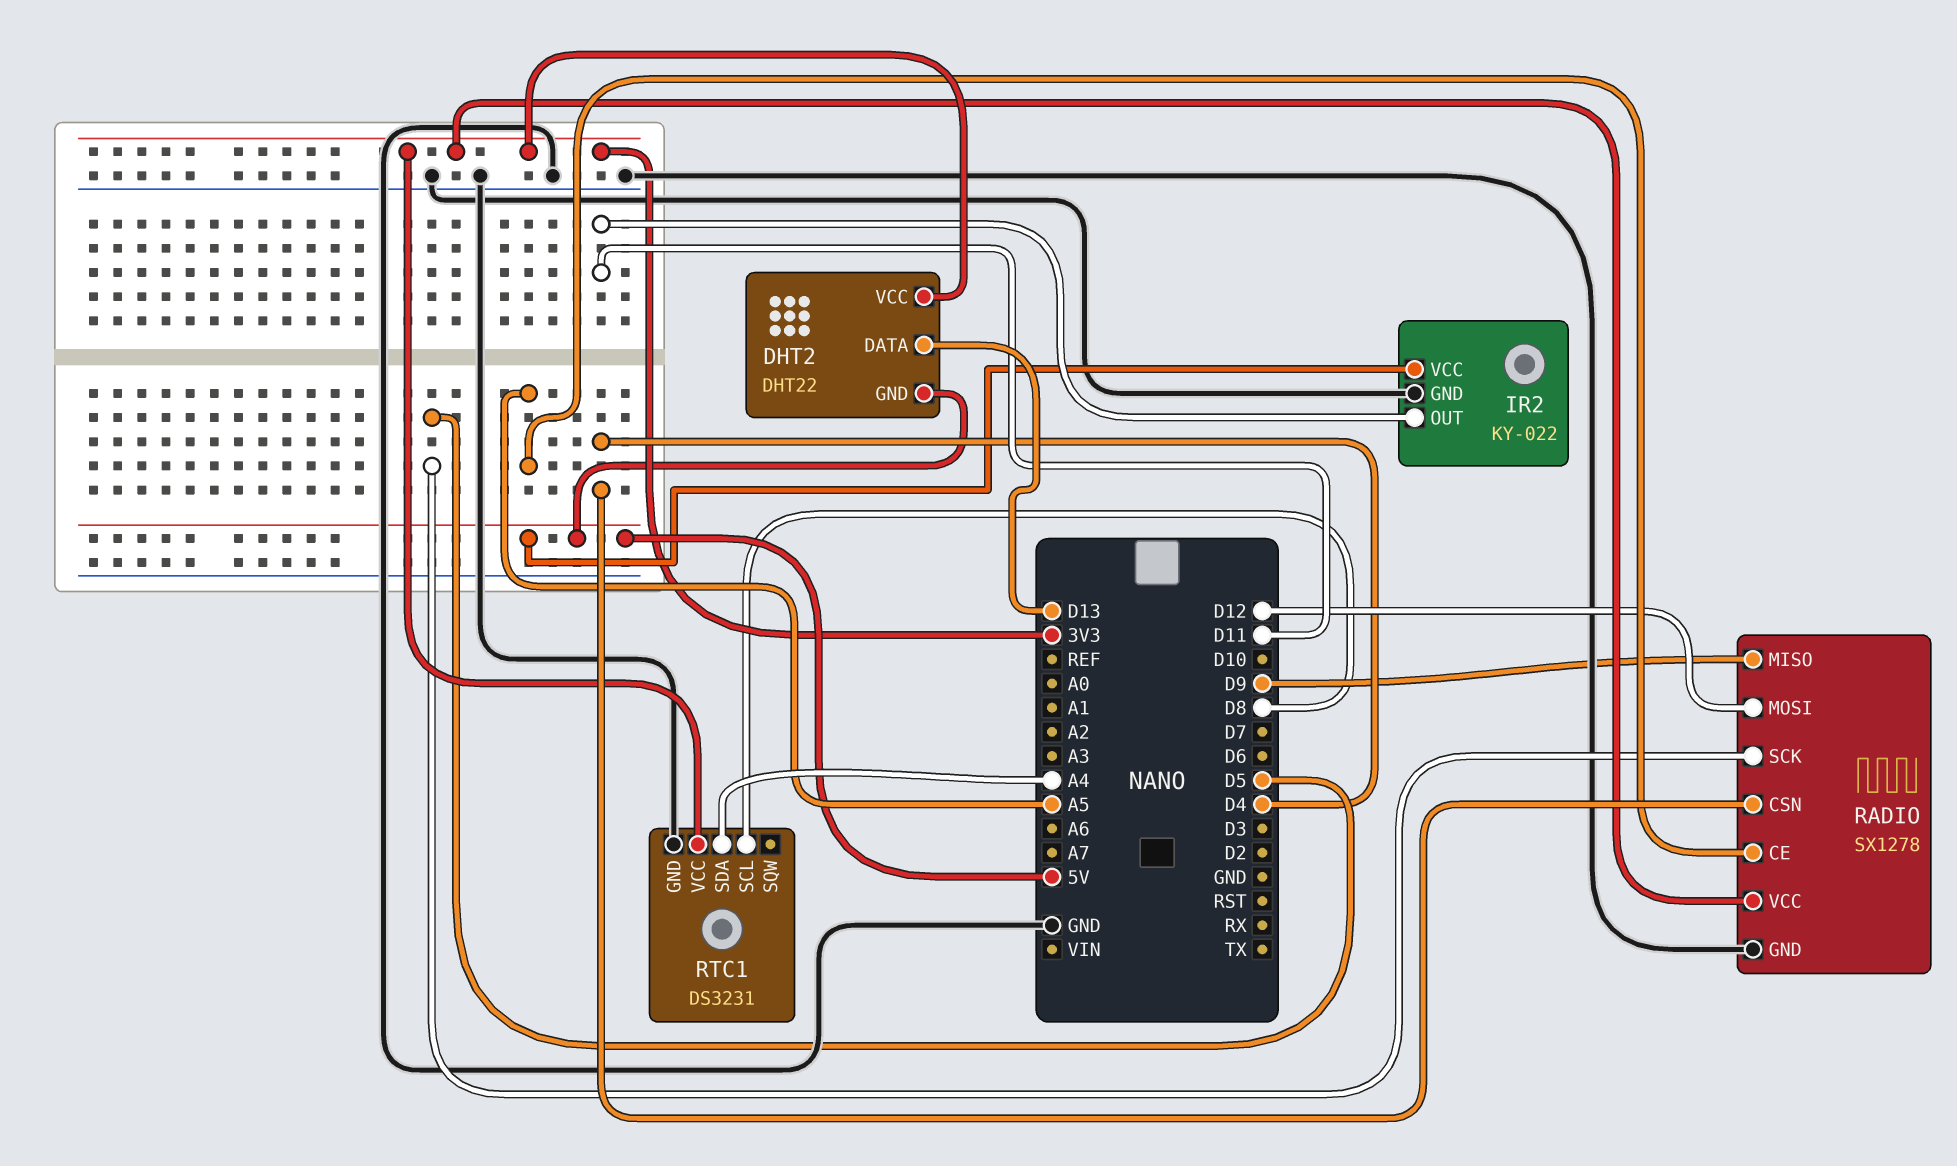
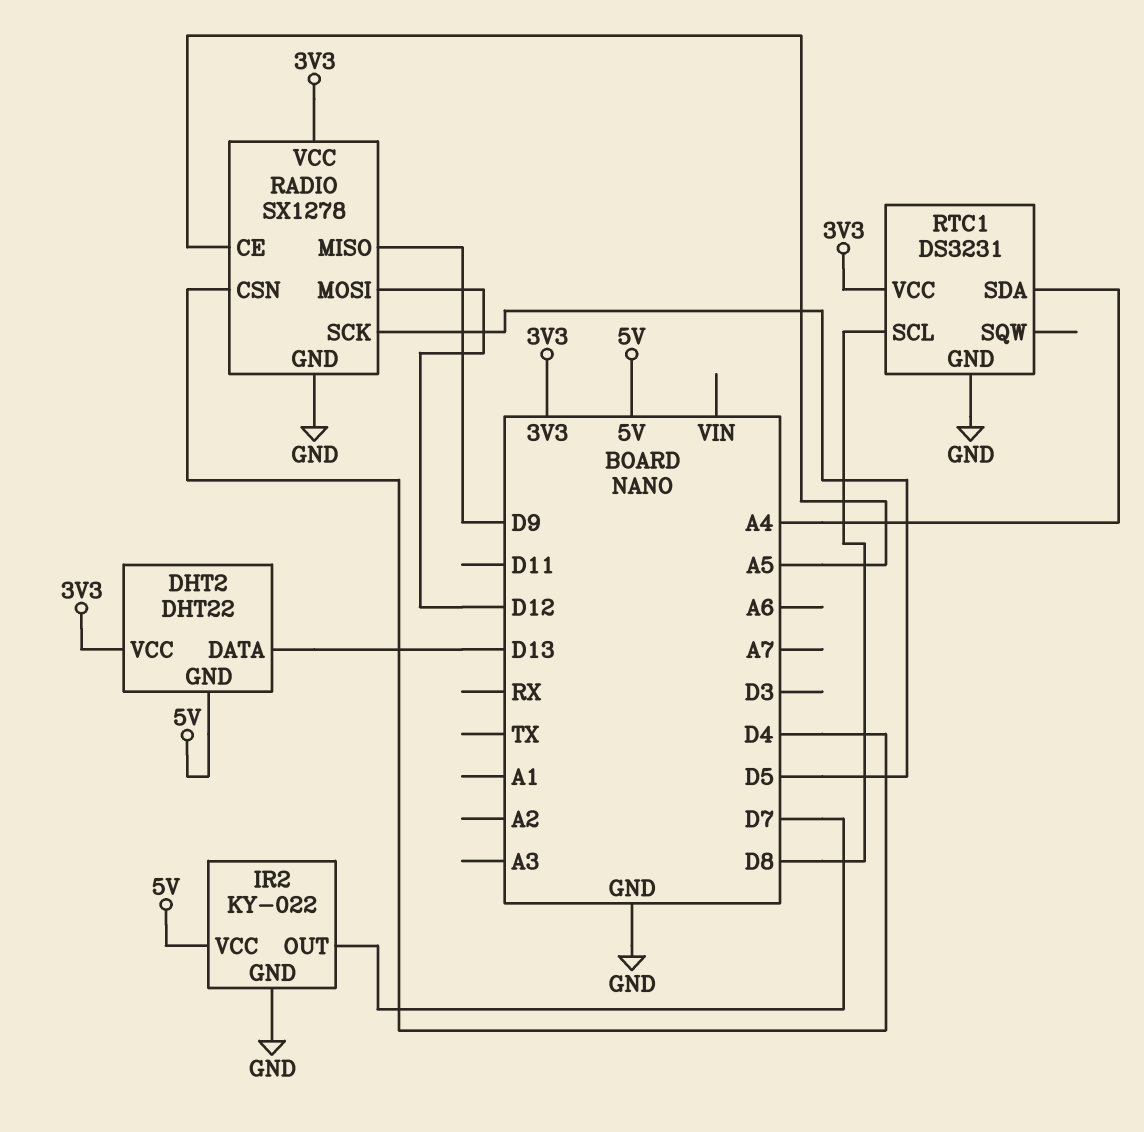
IR2 pin OUT: D11 -> D7

